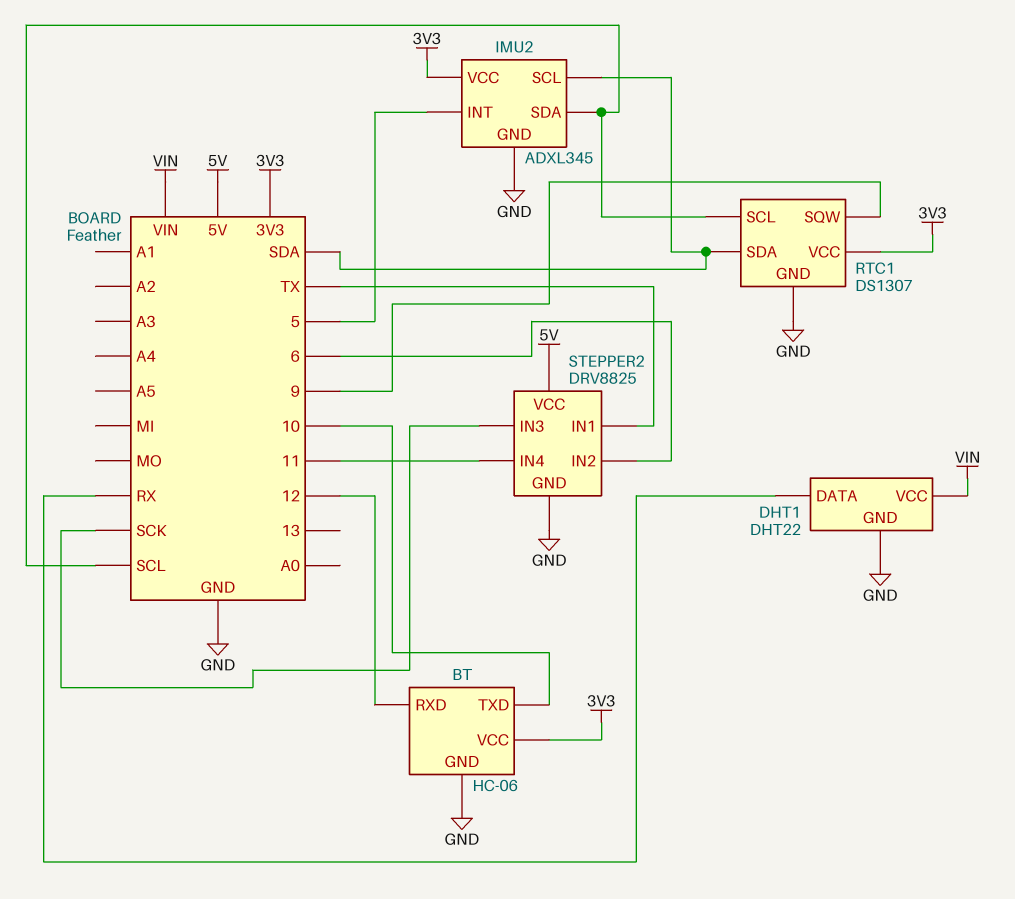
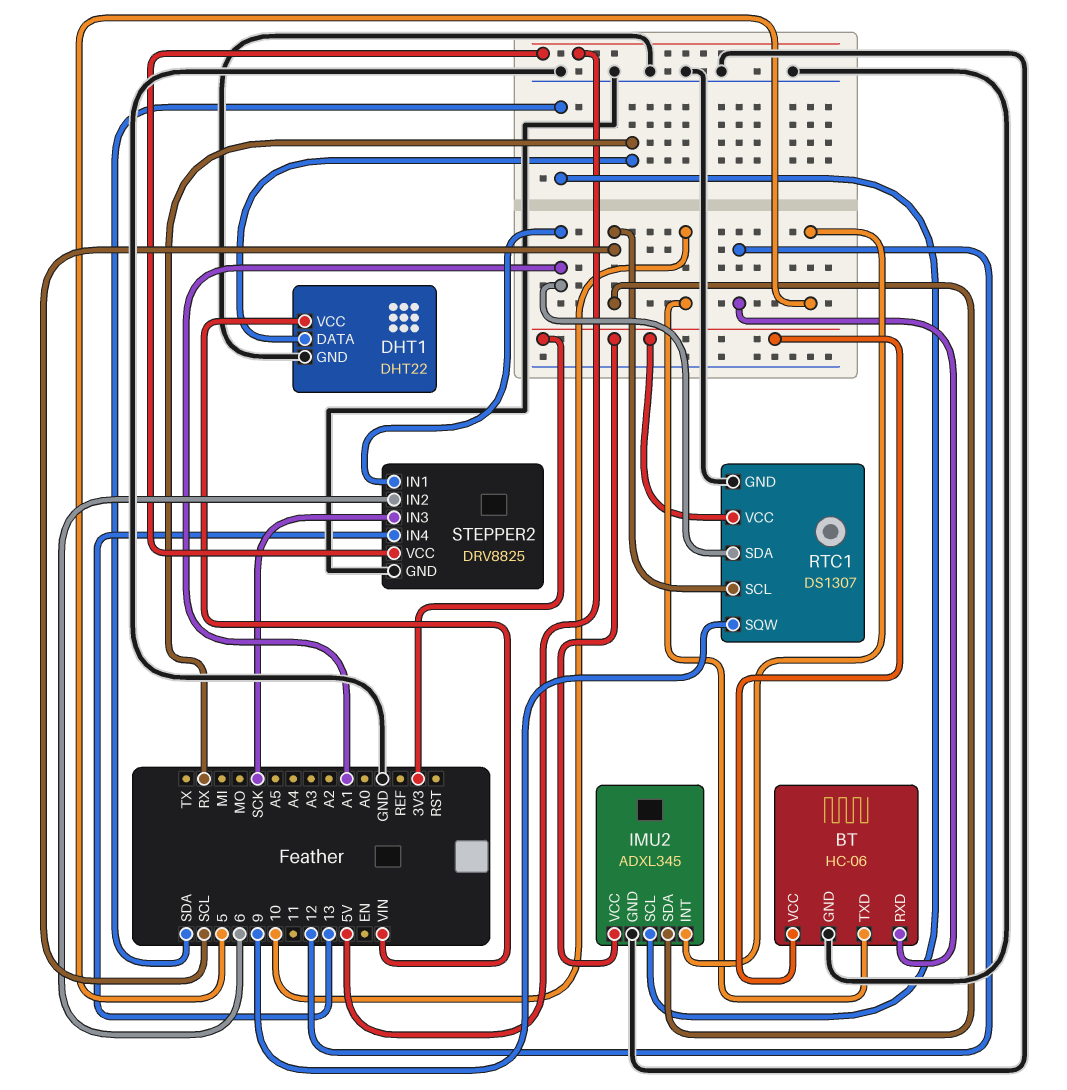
RTC1 pin SDA: SDA -> A1
STEPPER2 pin IN1: TX -> A1
STEPPER2 pin IN4: 11 -> 13

